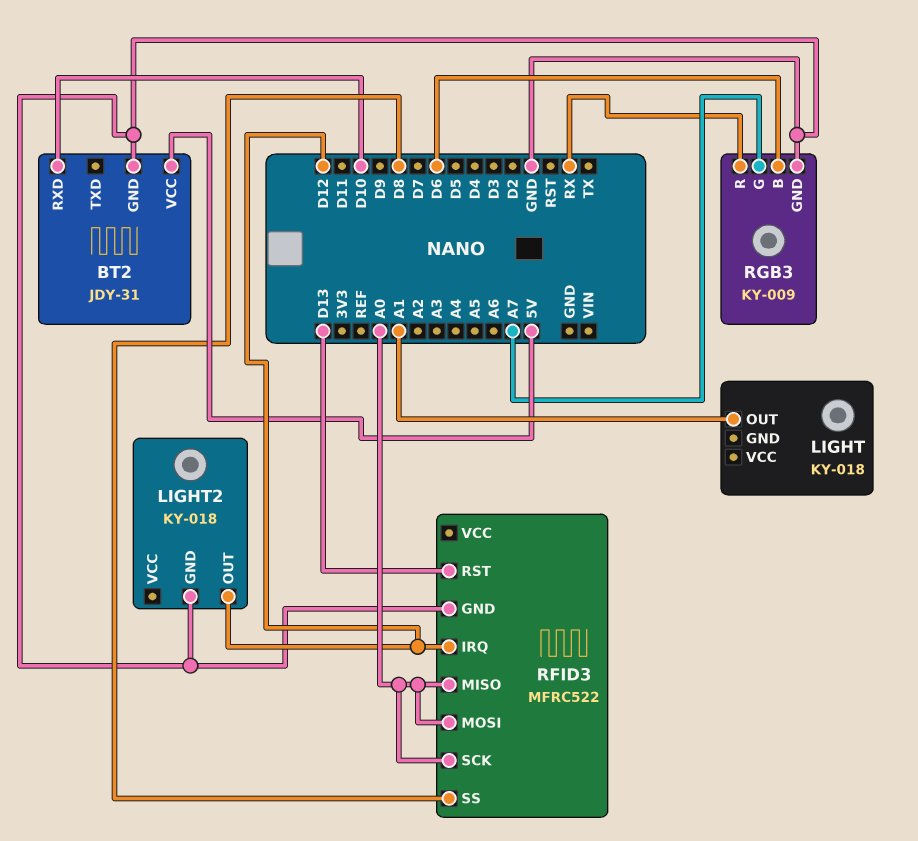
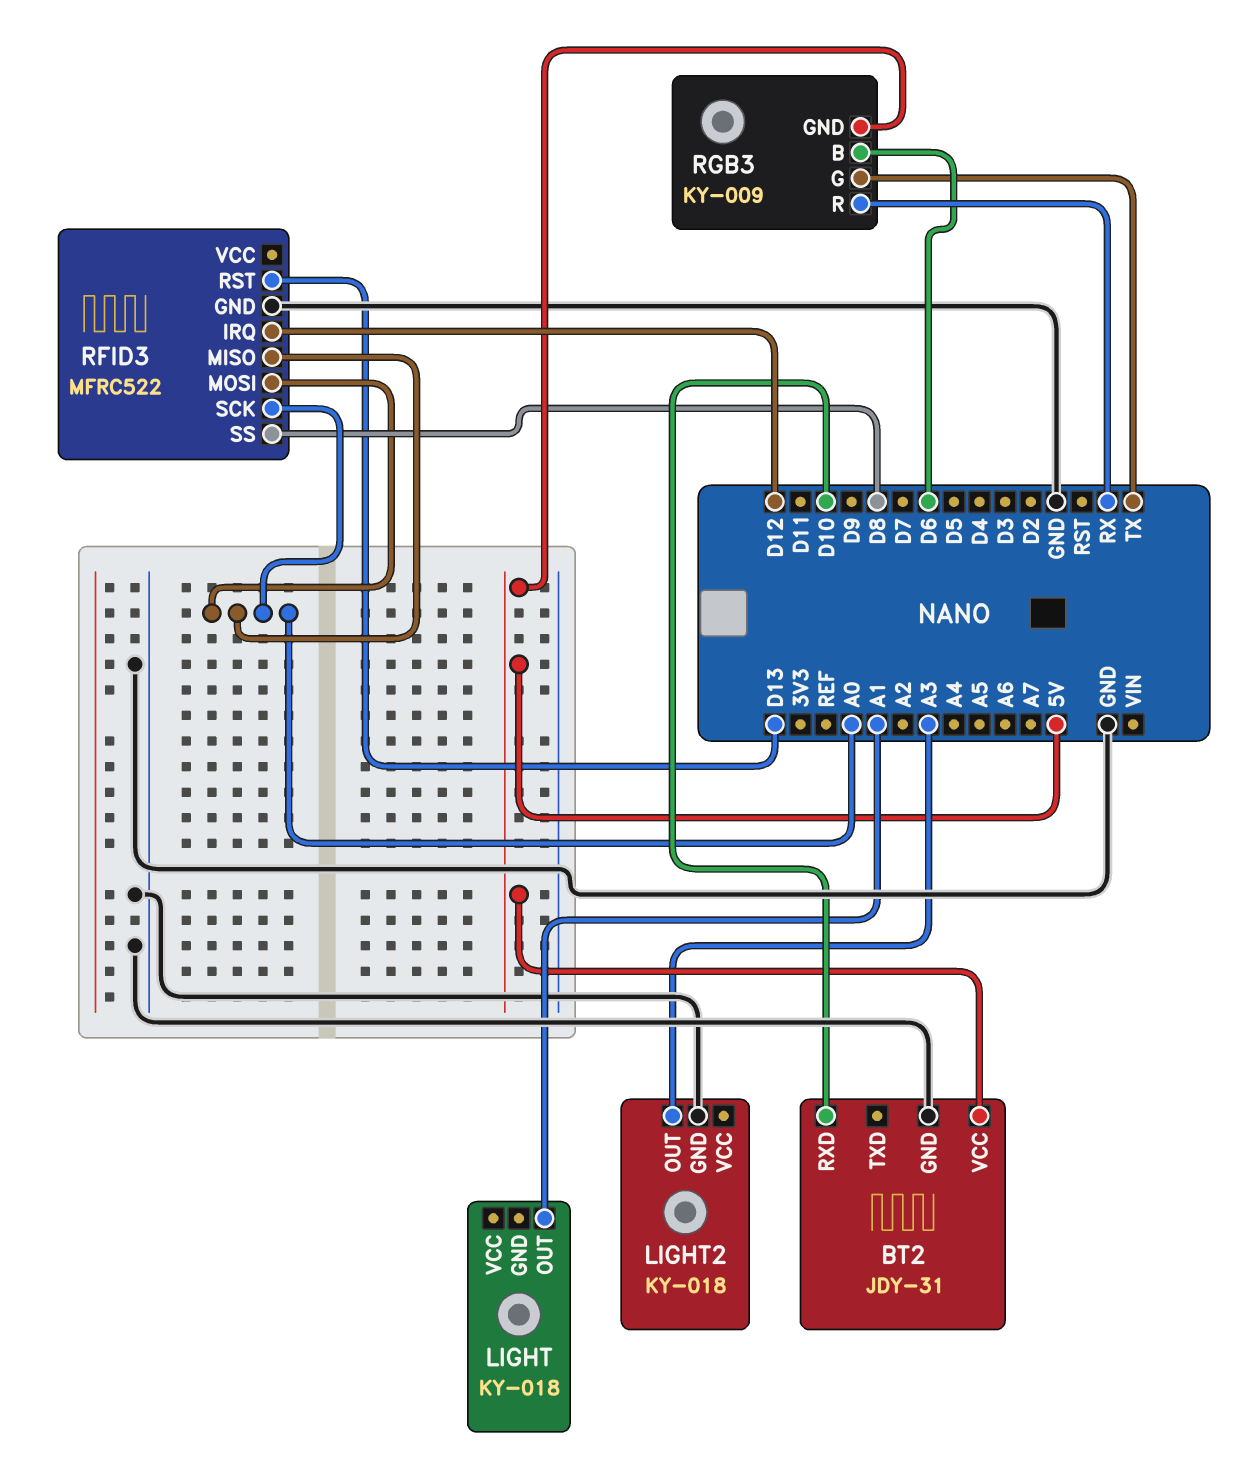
LIGHT2 pin OUT: D12 -> A3
RGB3 pin G: A7 -> TX
RGB3 pin GND: GND -> 5V

